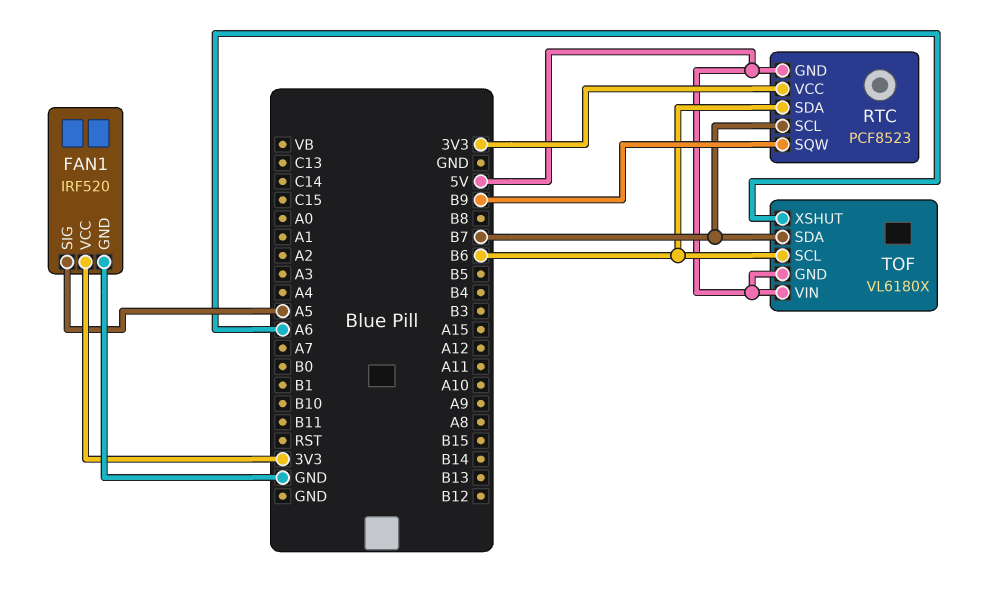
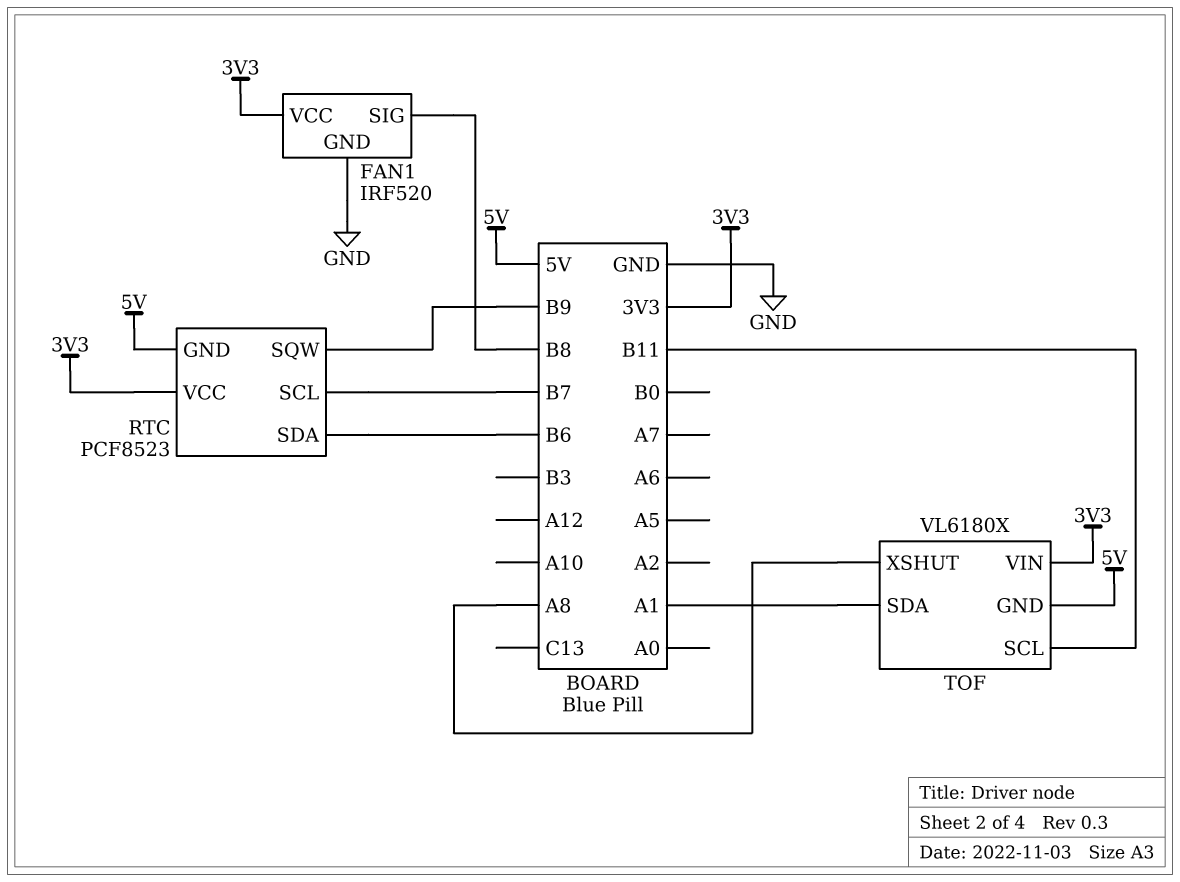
FAN1 pin SIG: A5 -> B8
TOF pin SCL: B6 -> B11
TOF pin SDA: B7 -> A1
TOF pin VIN: 5V -> 3V3
TOF pin XSHUT: A6 -> A8

